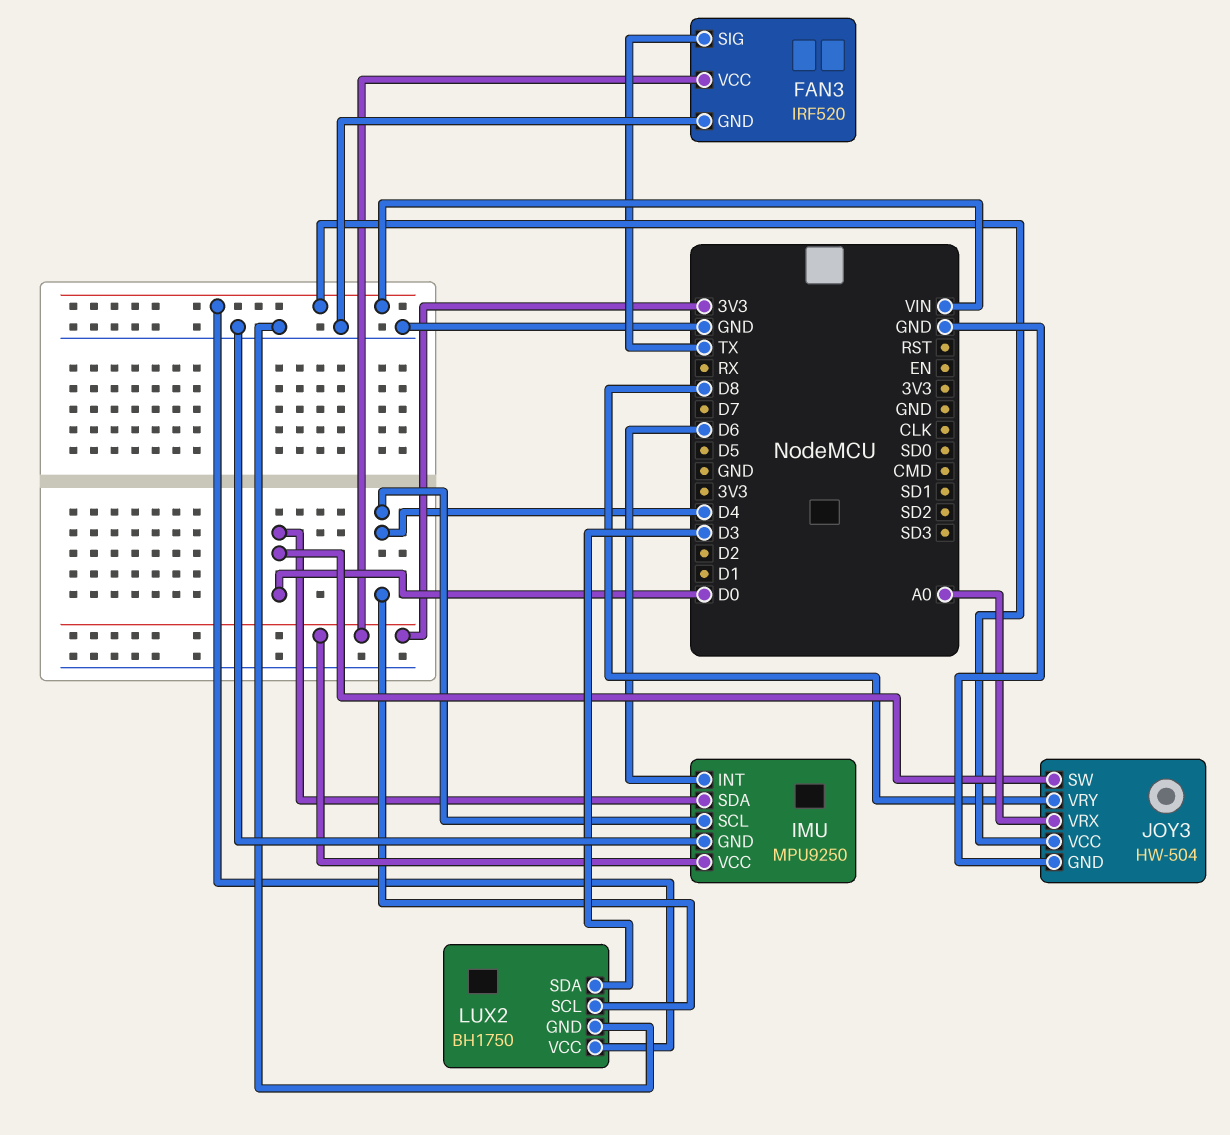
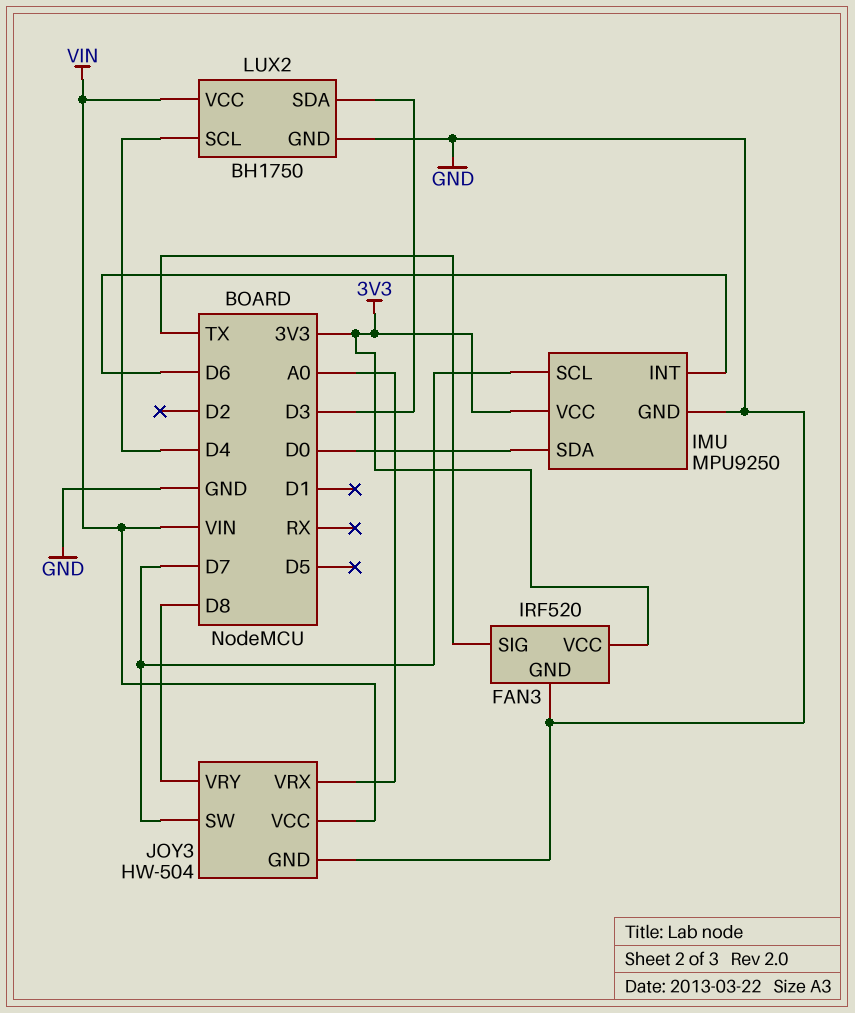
IMU pin SCL: D4 -> D7
JOY3 pin SW: D0 -> D7

